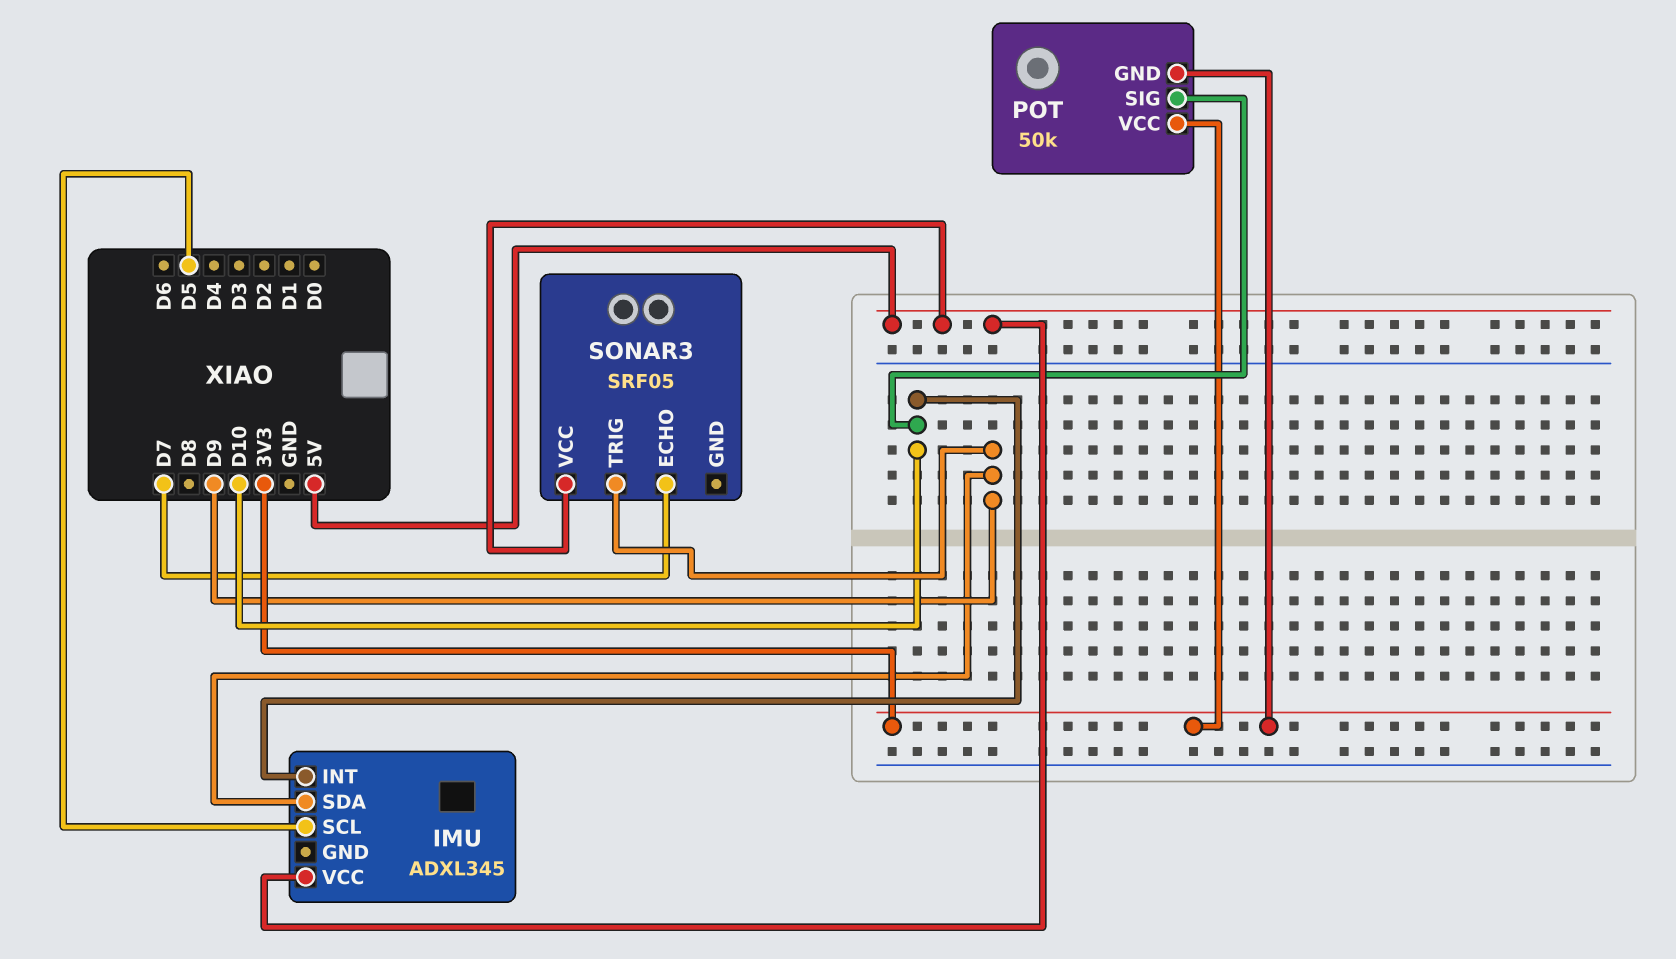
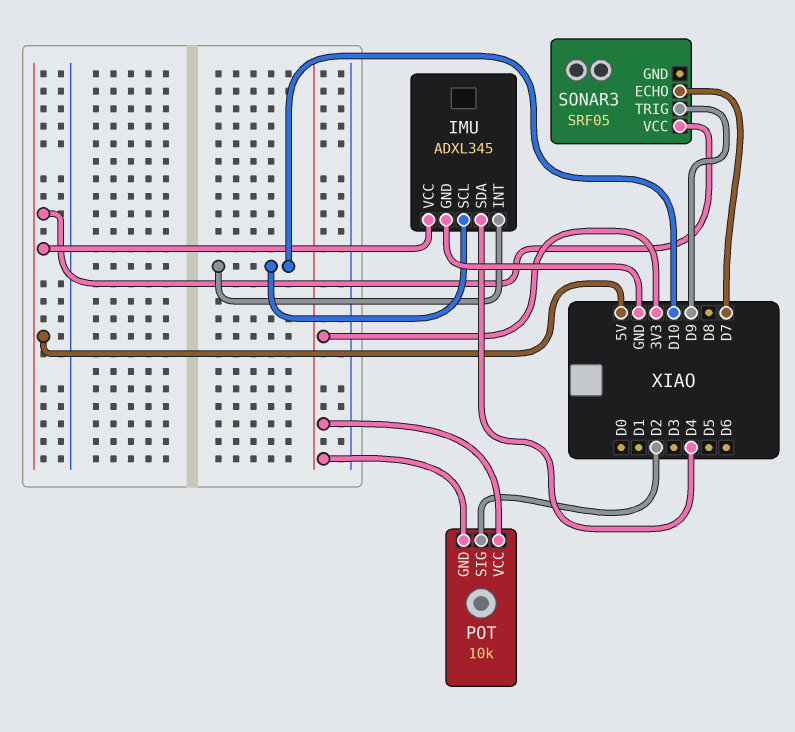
IMU pin GND: none -> GND
IMU pin SCL: D5 -> D10
IMU pin SDA: D9 -> D4
POT: 50k -> 10k
POT pin SIG: D10 -> D2

